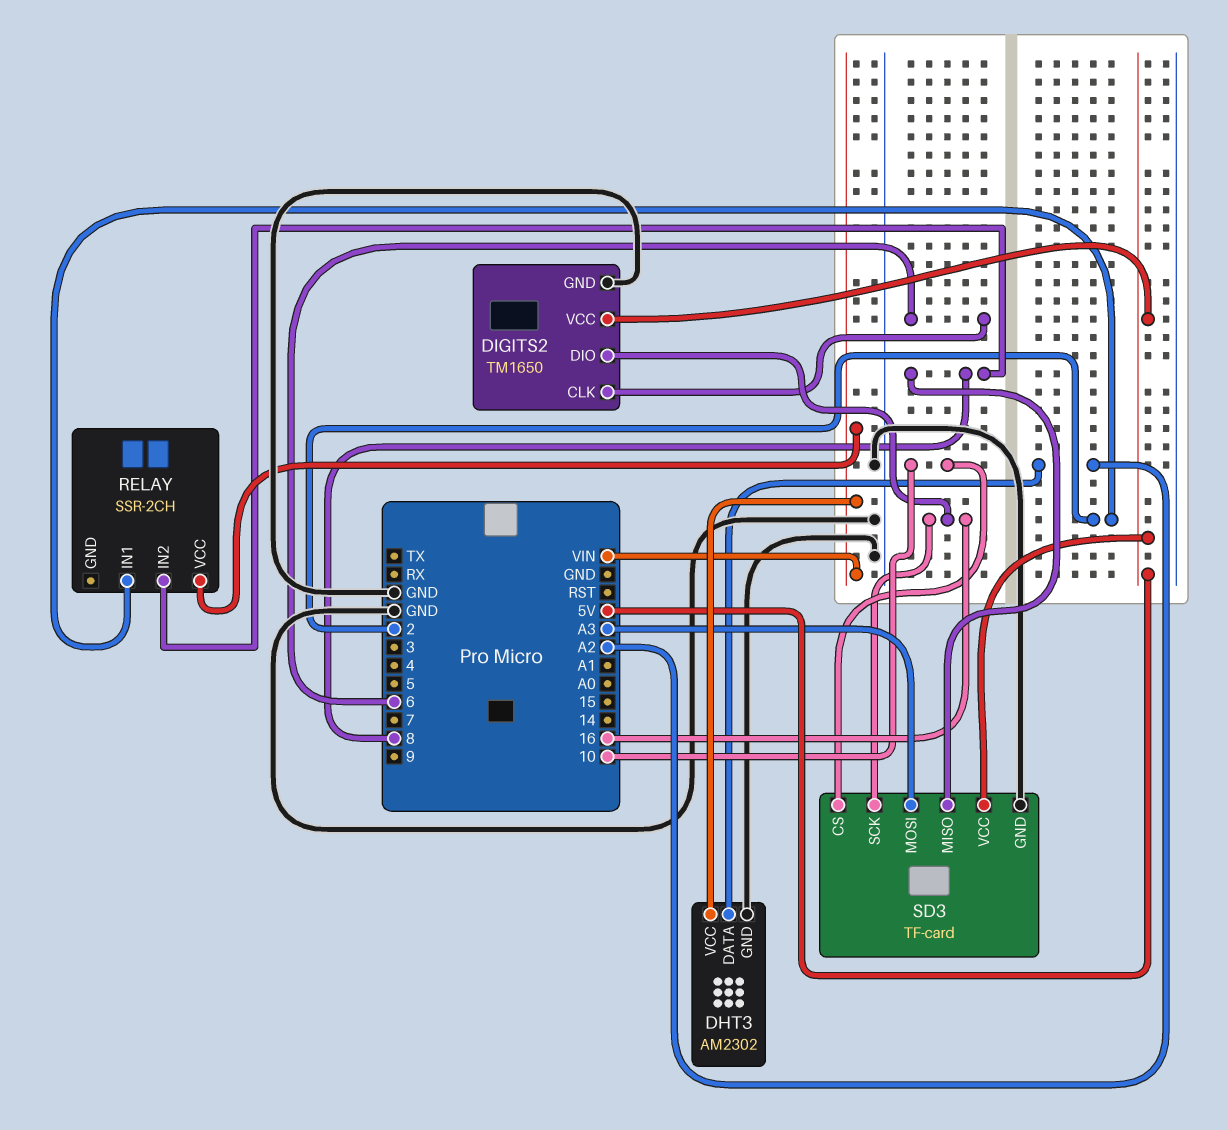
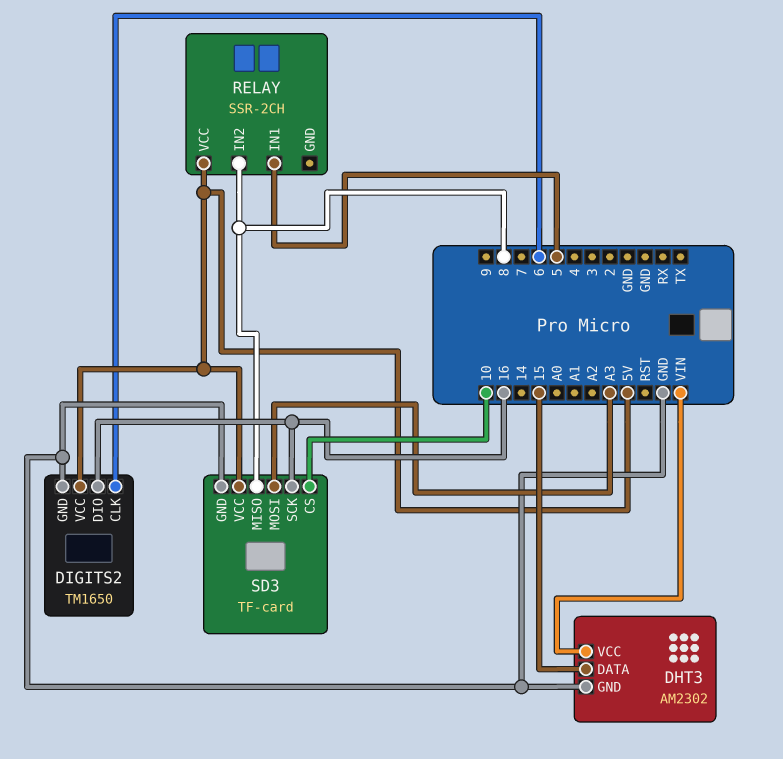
DHT3 pin DATA: A2 -> 15
RELAY pin IN1: 2 -> 5
RELAY pin VCC: VIN -> 5V

